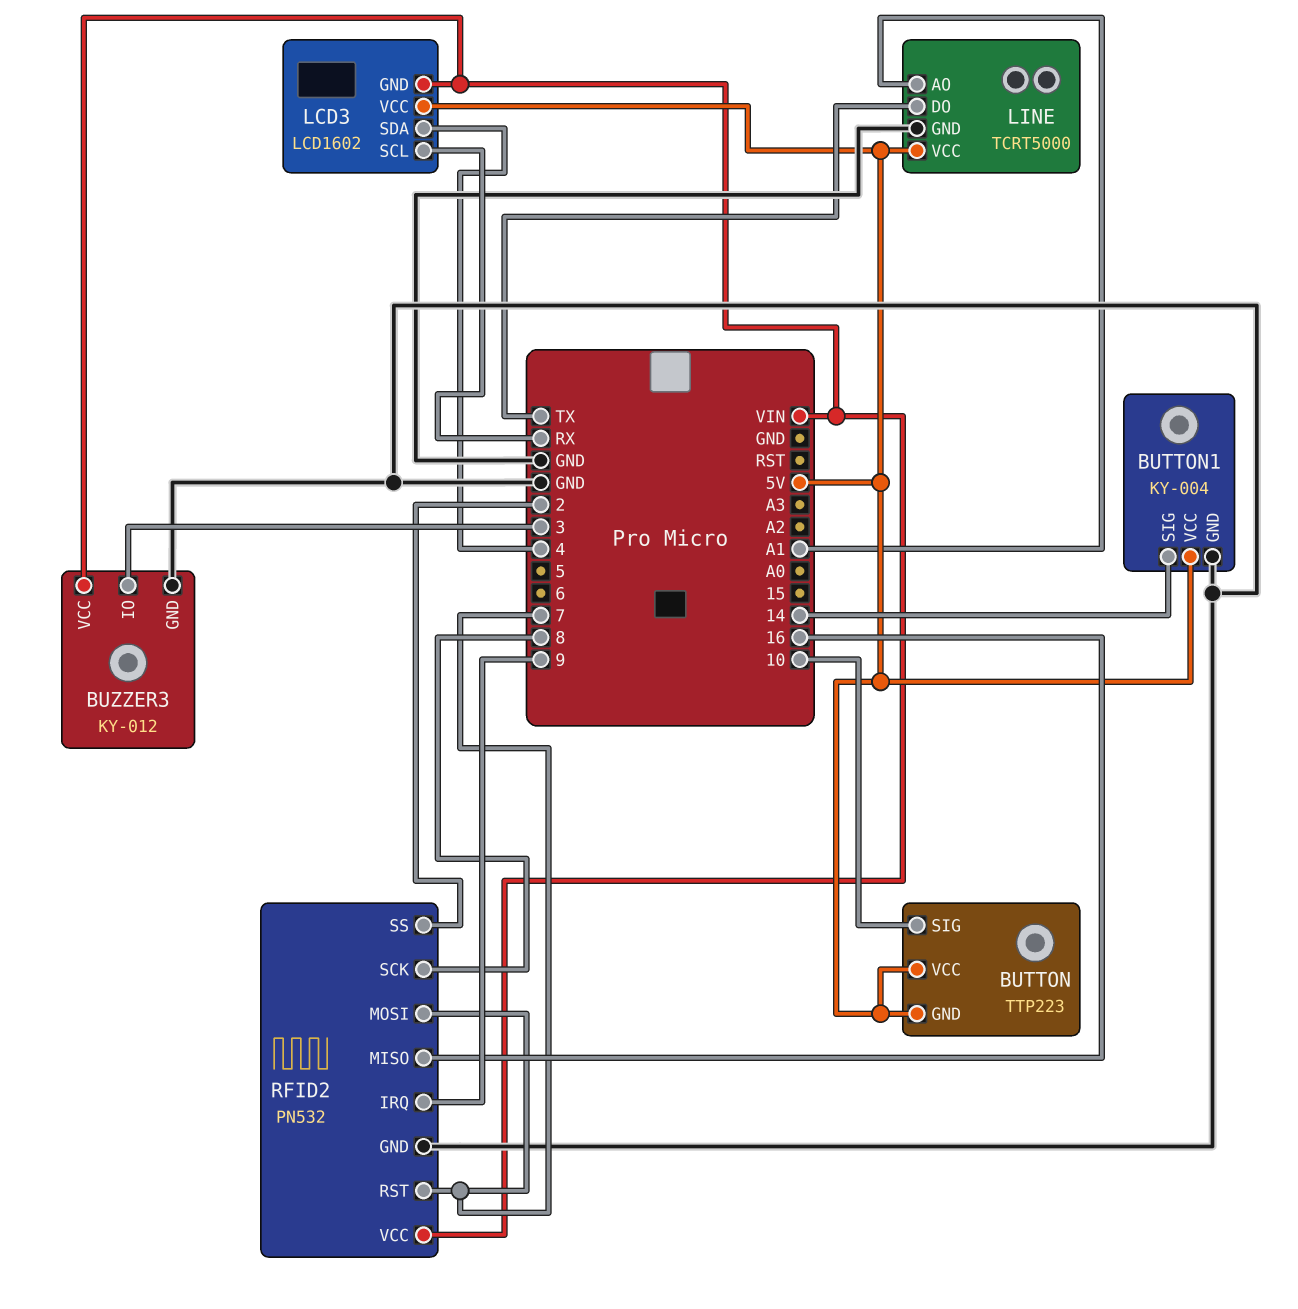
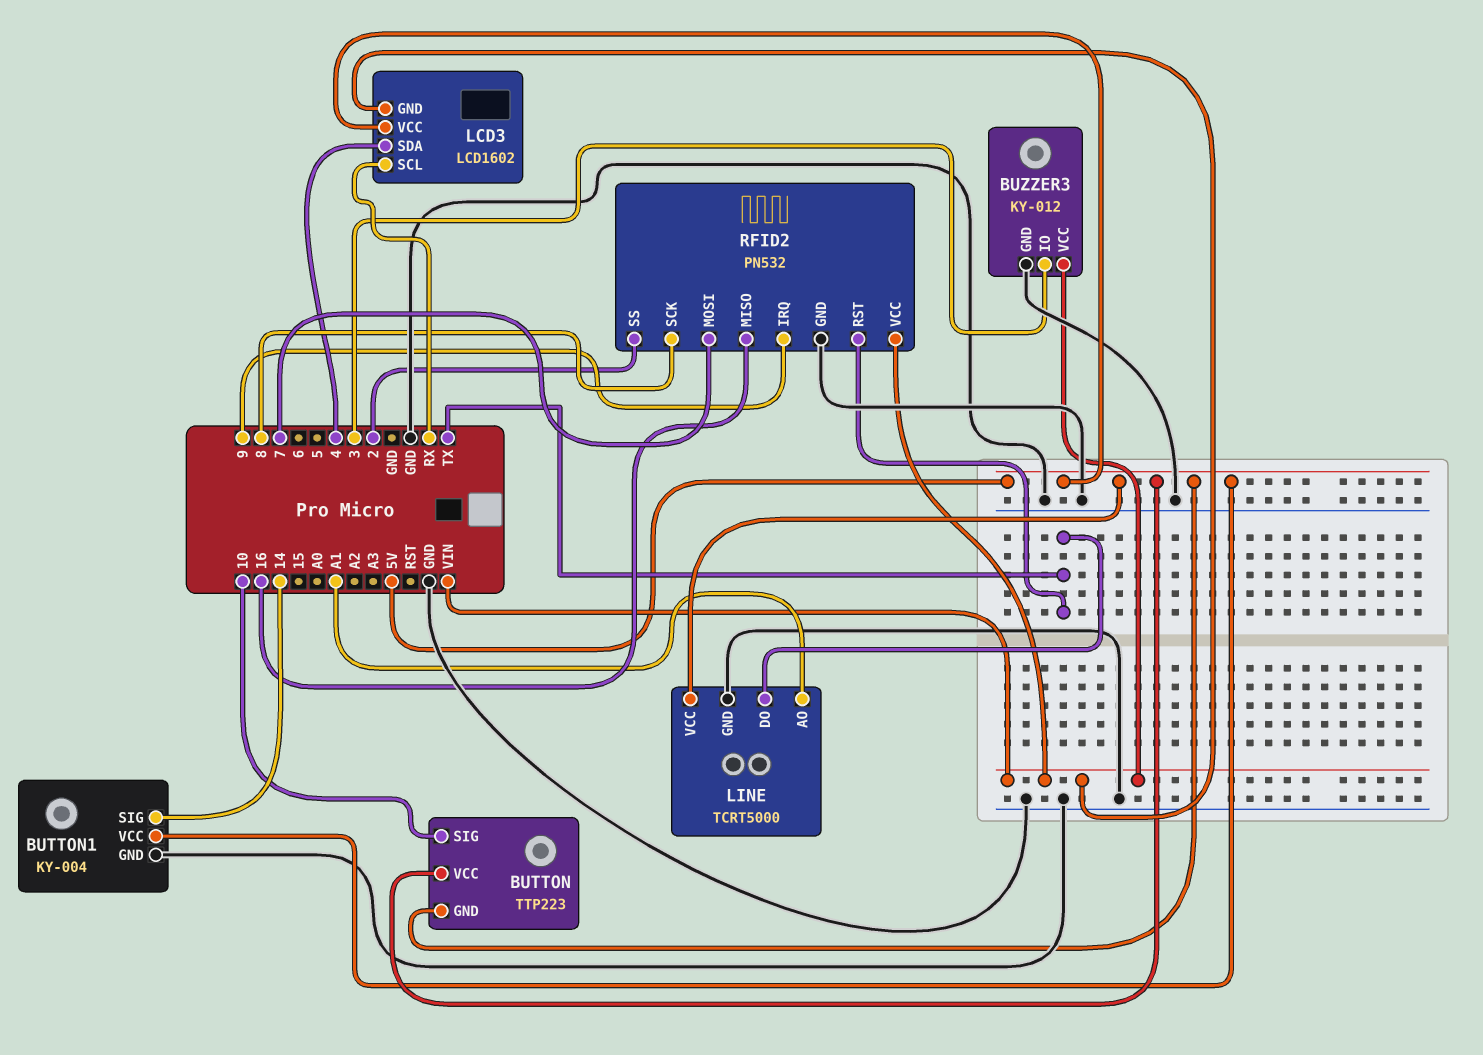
RFID2 pin RST: 7 -> TX

